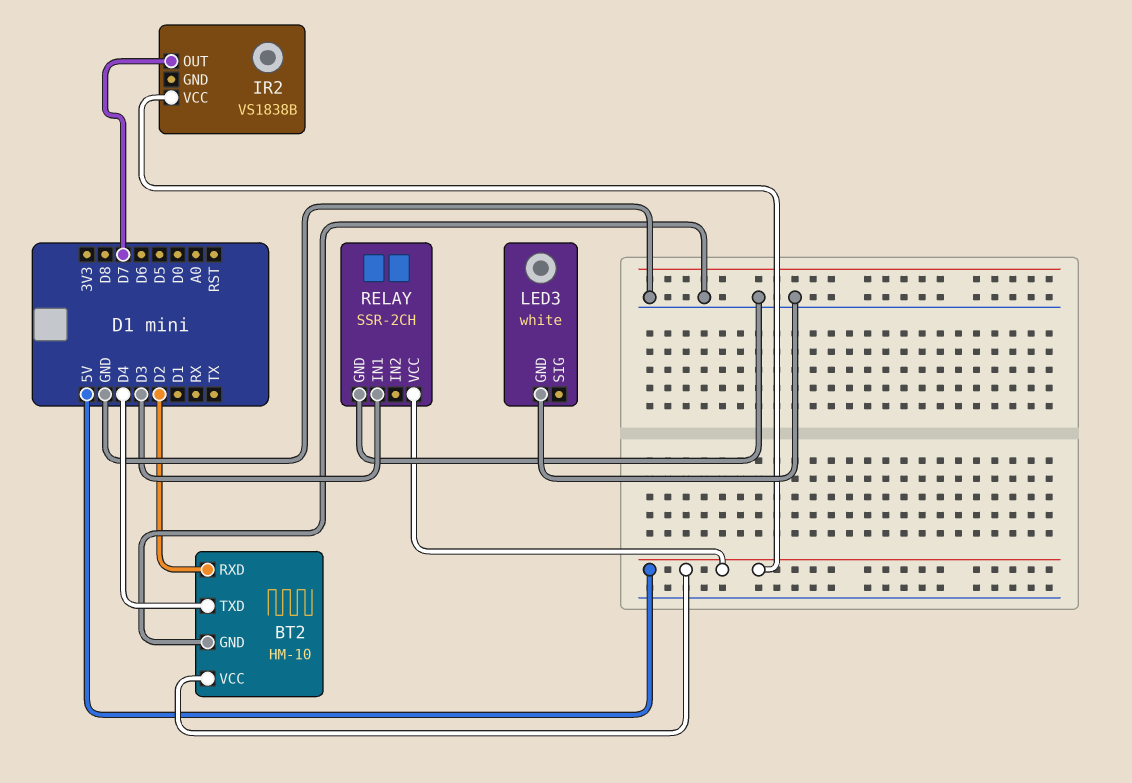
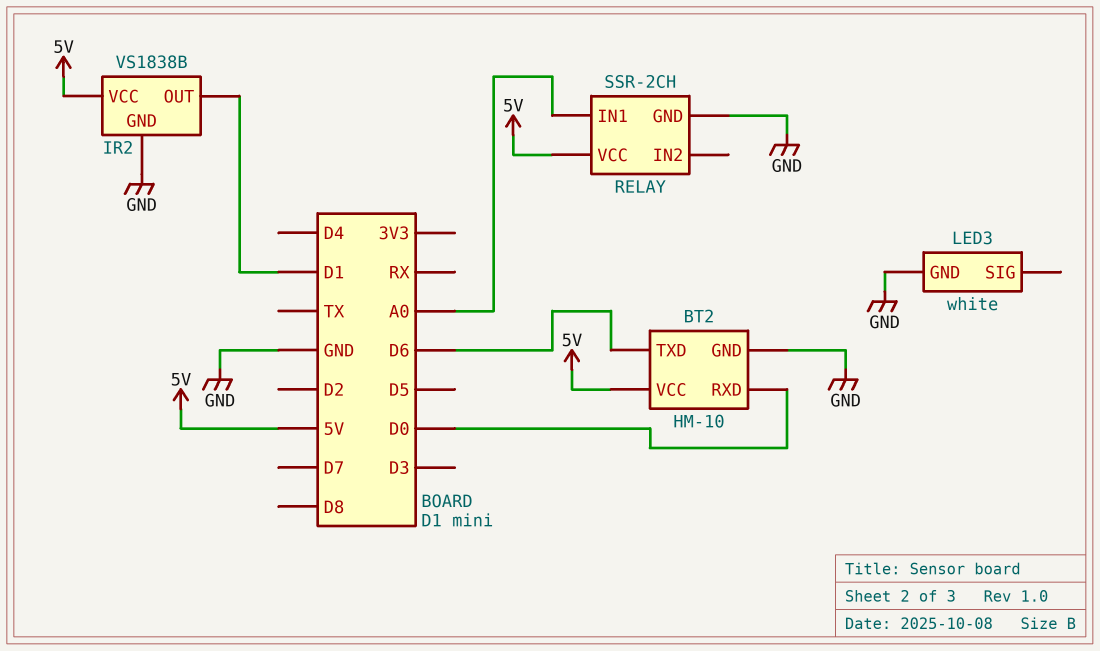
BT2 pin RXD: D2 -> D0
BT2 pin TXD: D4 -> D6
IR2 pin GND: none -> GND
IR2 pin OUT: D7 -> D1
RELAY pin IN1: D3 -> A0

